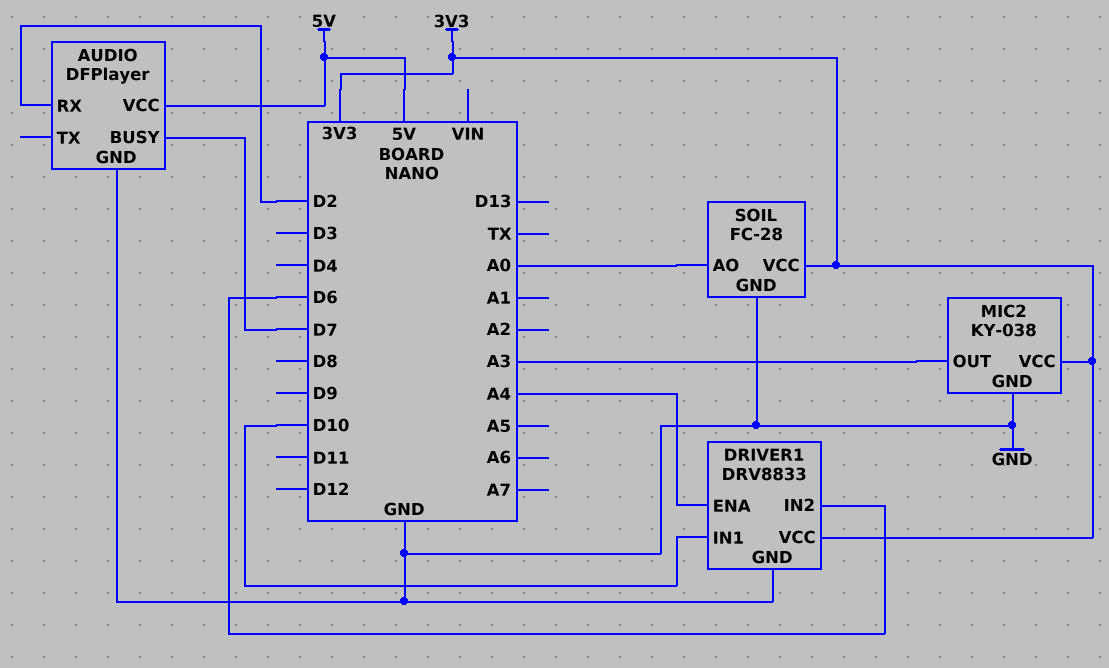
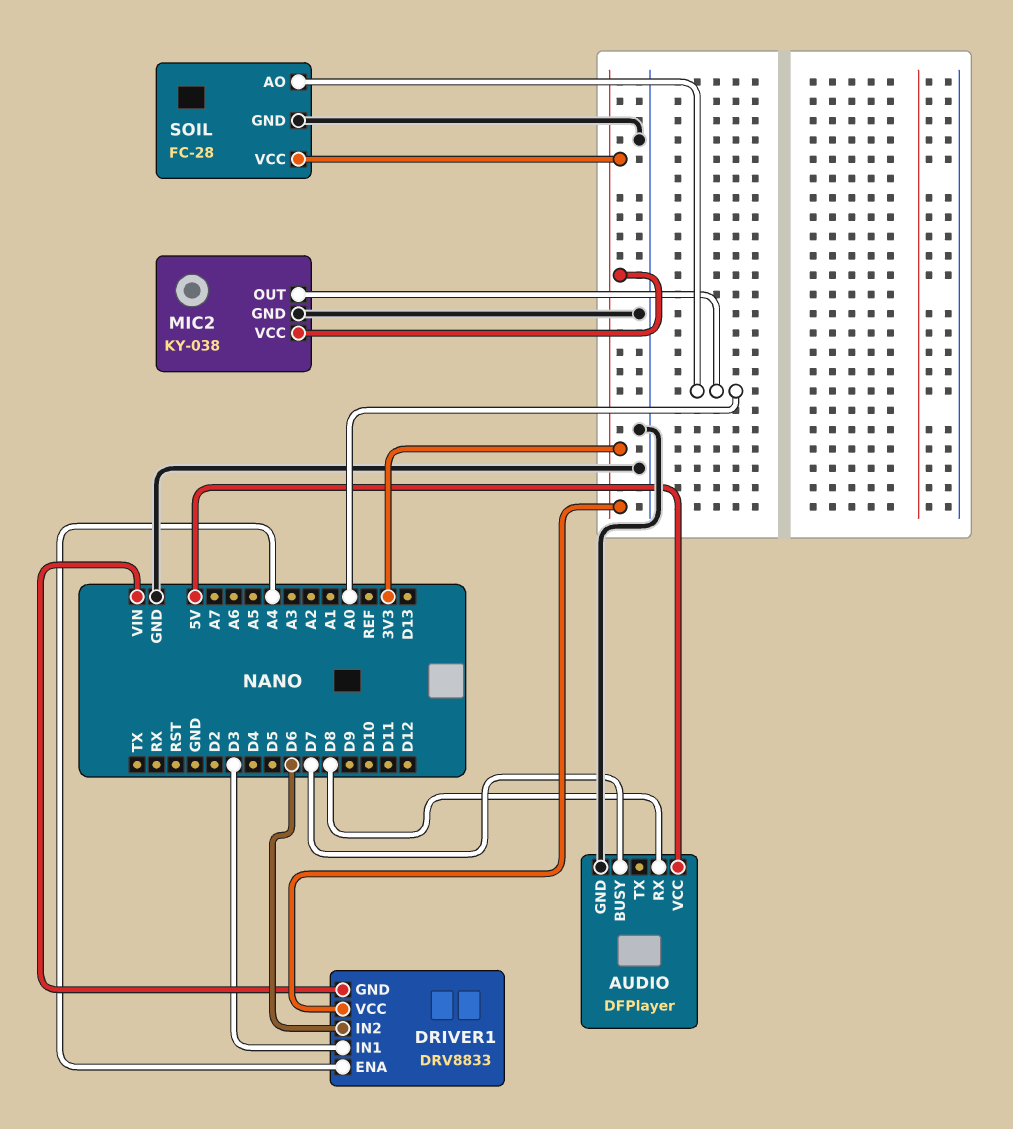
AUDIO pin RX: D2 -> D8
DRIVER1 pin GND: GND -> VIN
DRIVER1 pin IN1: D10 -> D3
MIC2 pin OUT: A3 -> A0

